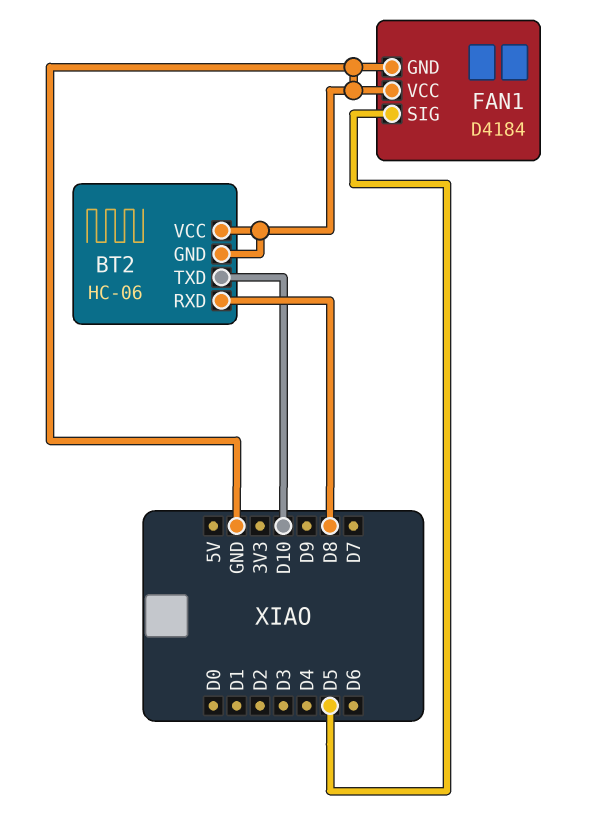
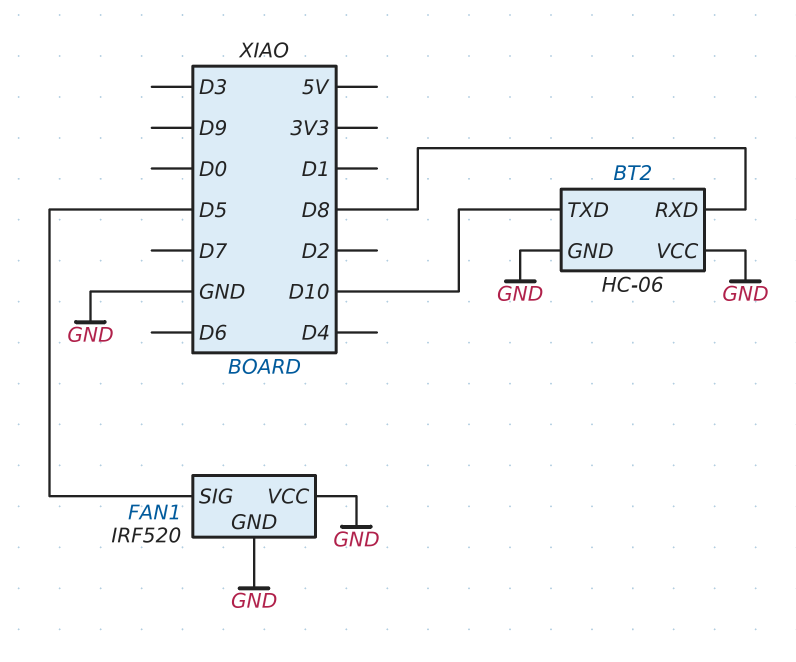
FAN1: D4184 -> IRF520

